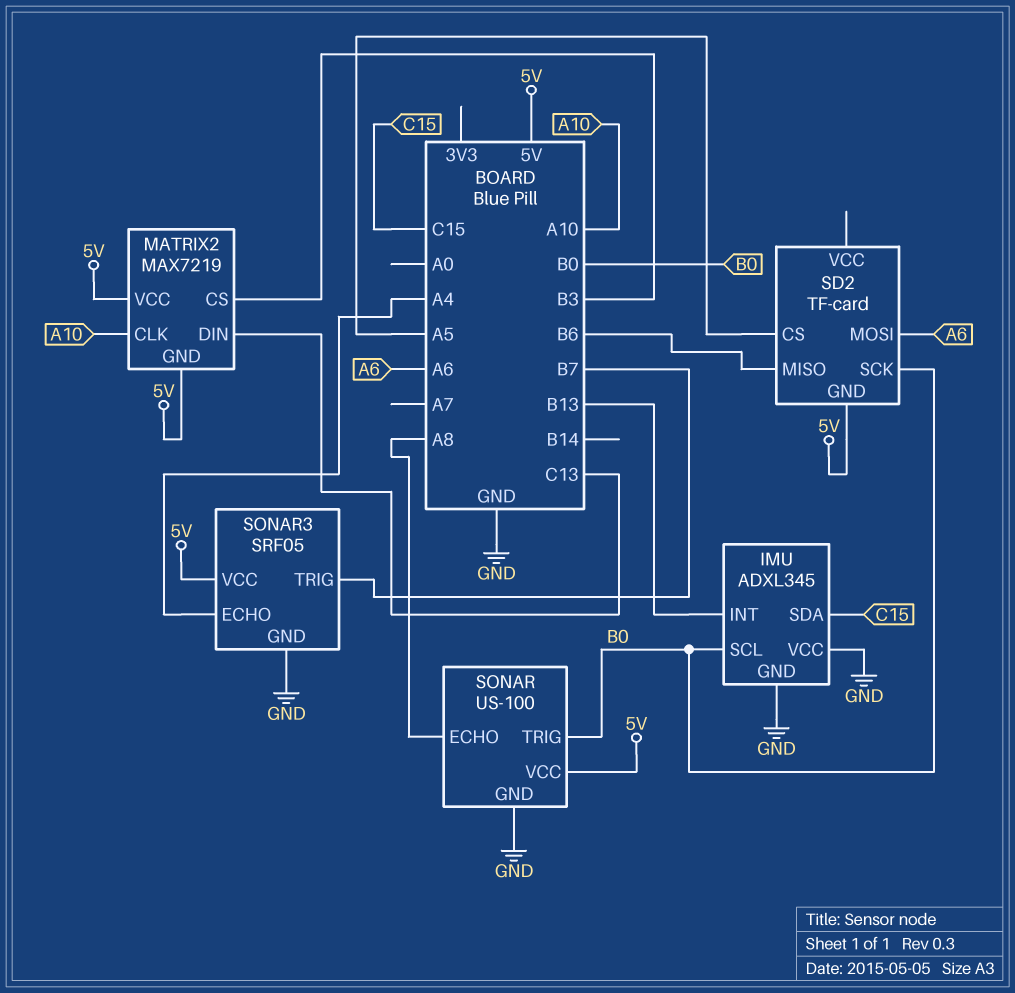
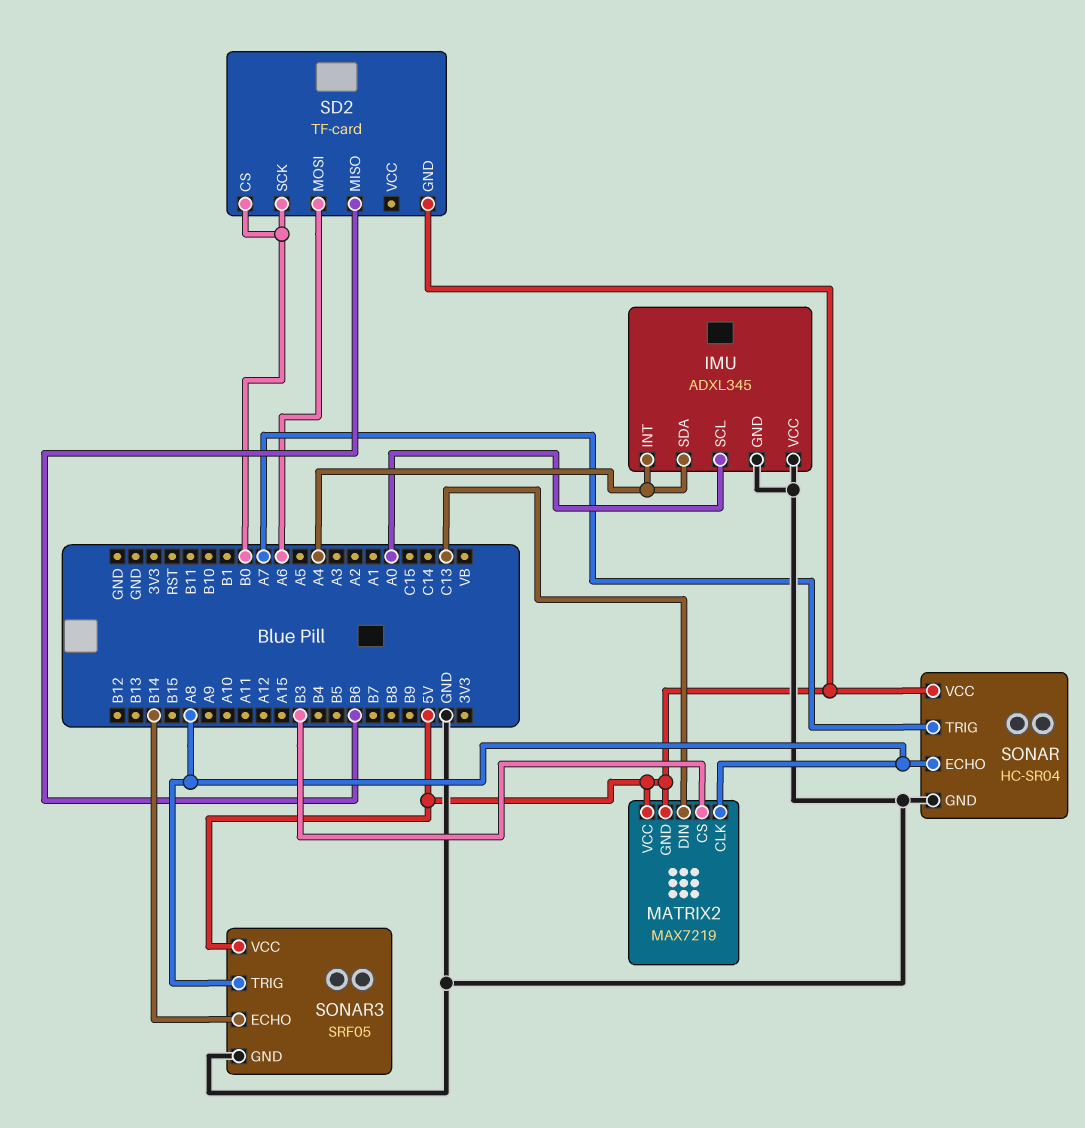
IMU pin INT: B13 -> A4
IMU pin SCL: B0 -> A0
IMU pin SDA: C15 -> A4
MATRIX2 pin CLK: A10 -> A8
SD2 pin CS: A5 -> B0
SONAR: US-100 -> HC-SR04
SONAR pin TRIG: B0 -> A7
SONAR3 pin ECHO: A4 -> B14
SONAR3 pin TRIG: B7 -> A8

